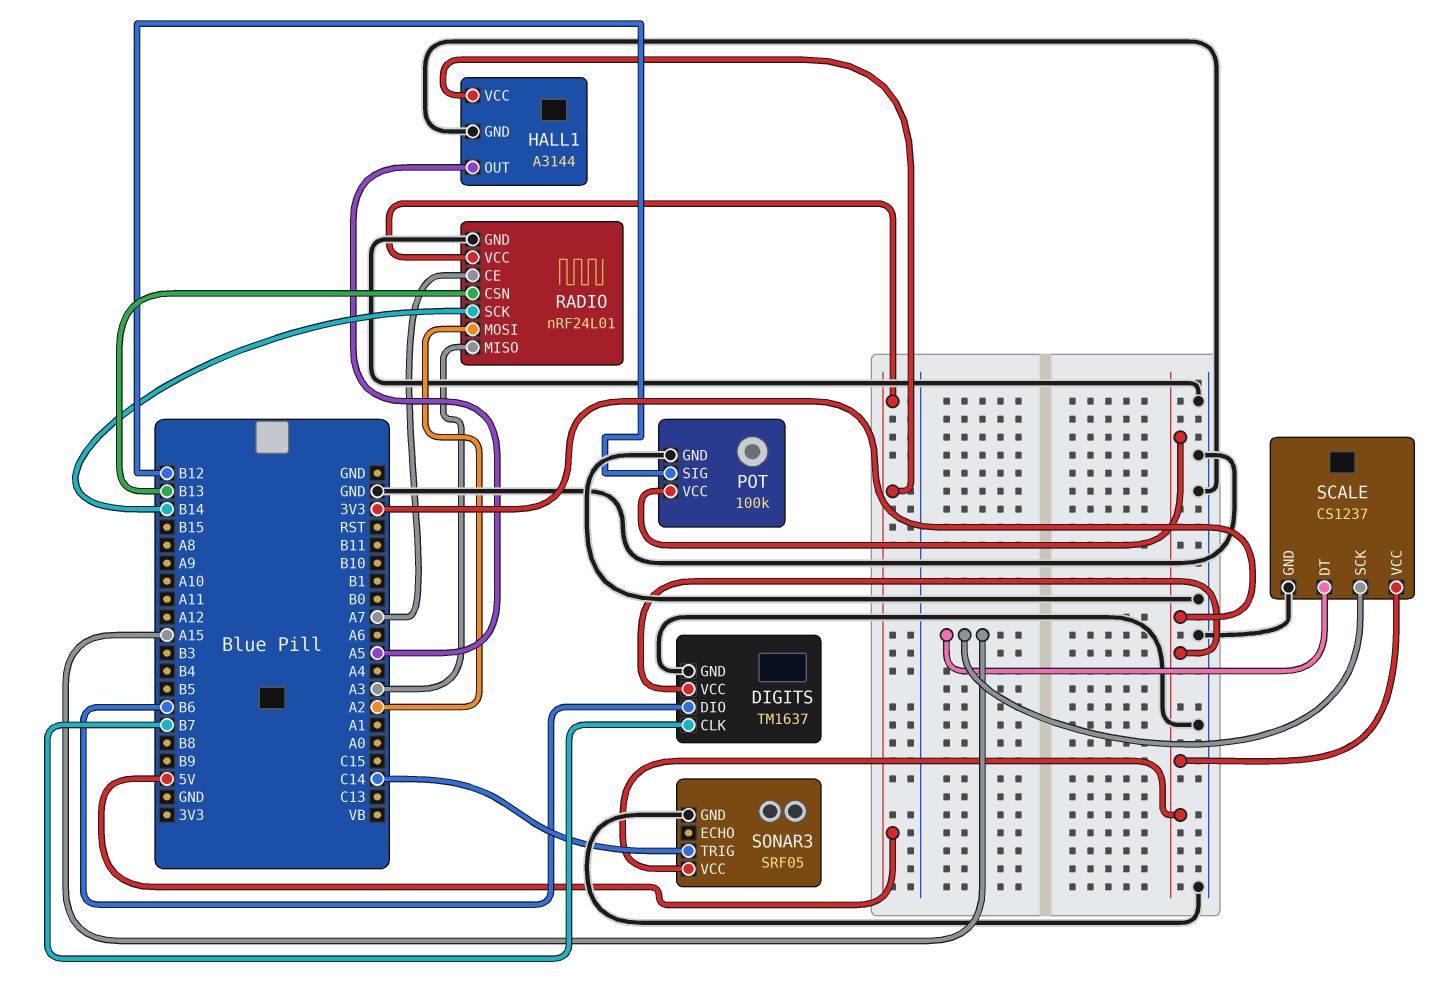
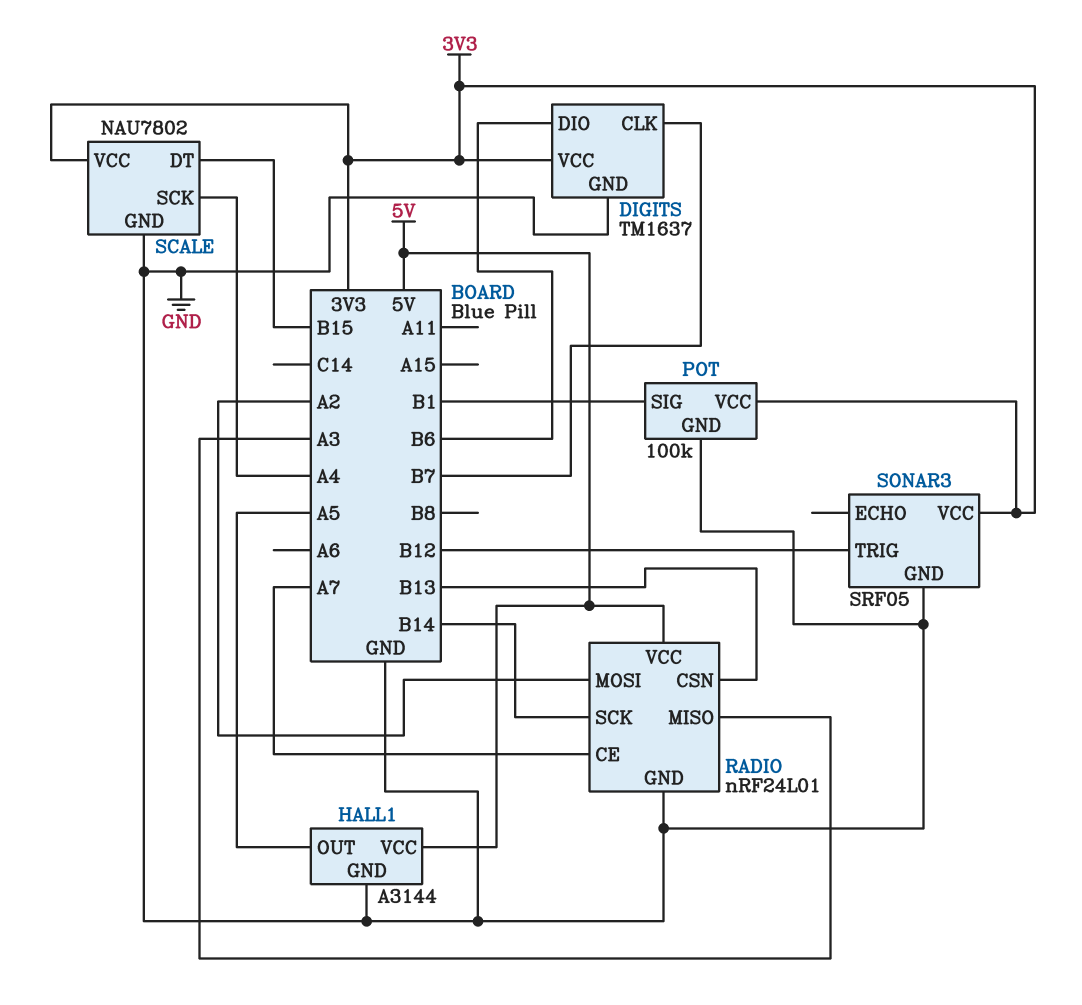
POT pin SIG: B12 -> B1
SCALE: CS1237 -> NAU7802
SCALE pin DT: A15 -> B15
SCALE pin SCK: A15 -> A4
SONAR3 pin TRIG: C14 -> B12

